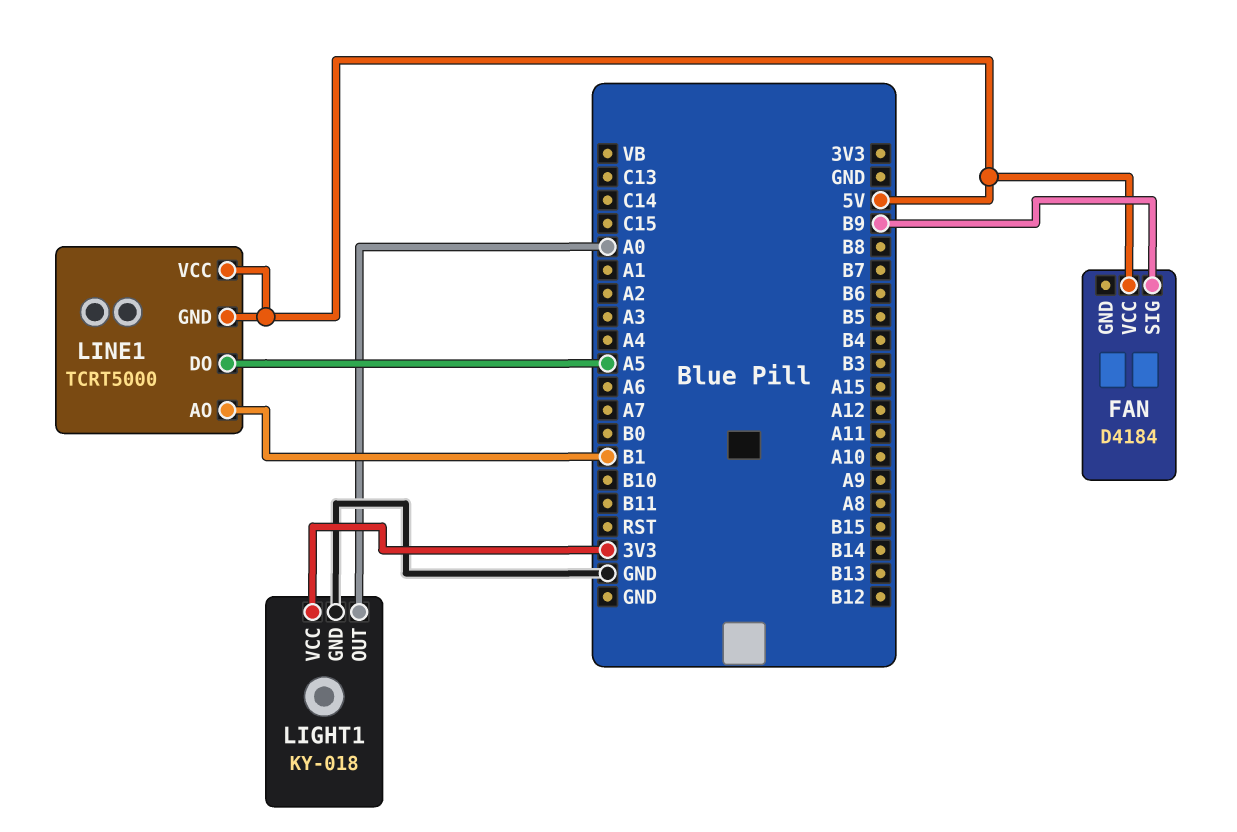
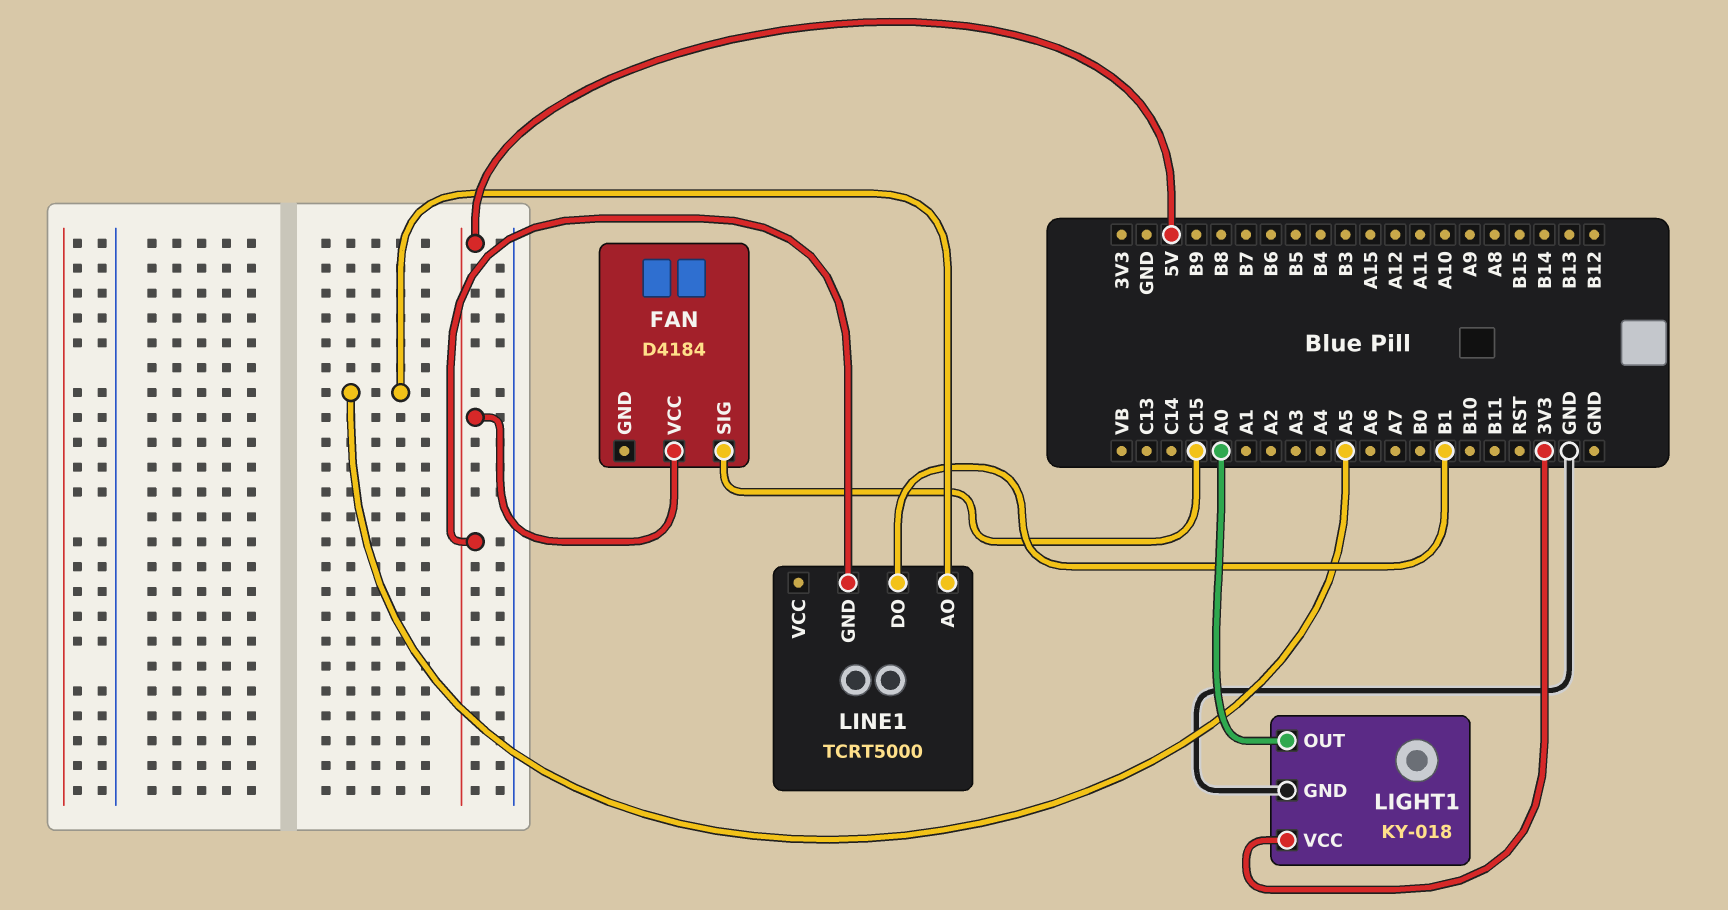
FAN pin SIG: B9 -> C15
LINE1 pin AO: B1 -> A5
LINE1 pin DO: A5 -> B1
LINE1 pin VCC: 5V -> none

